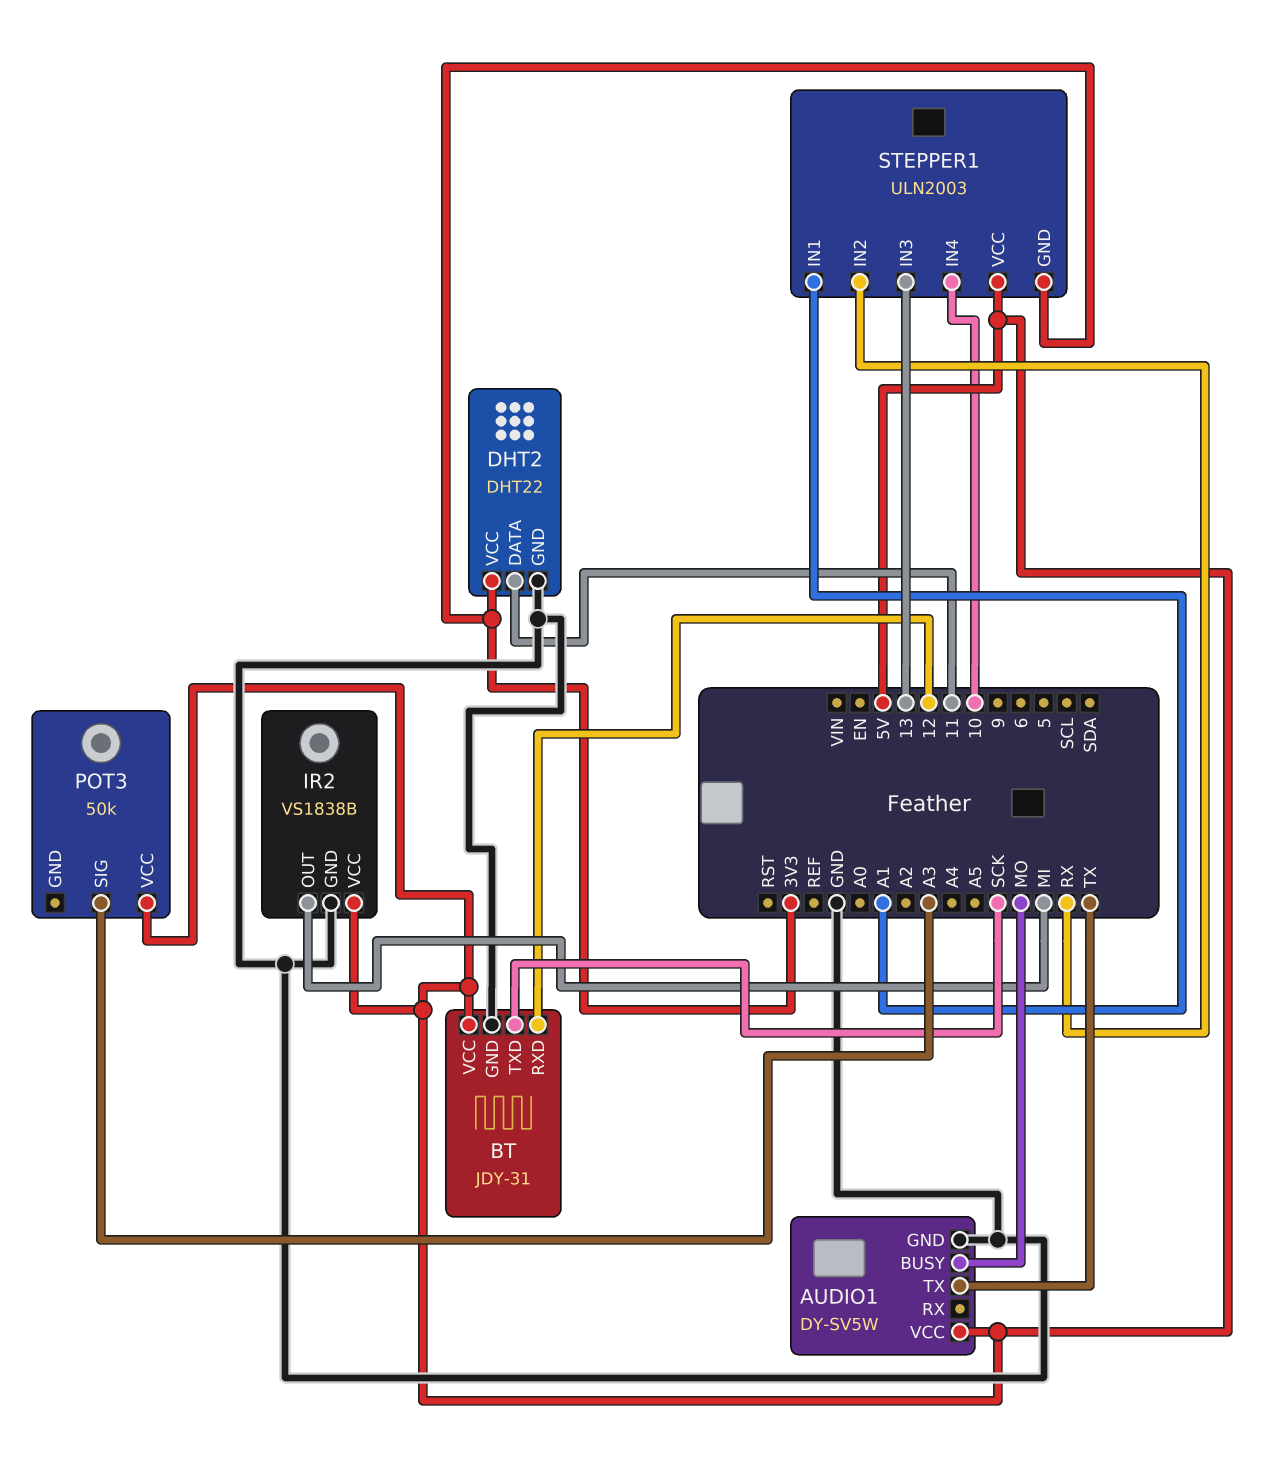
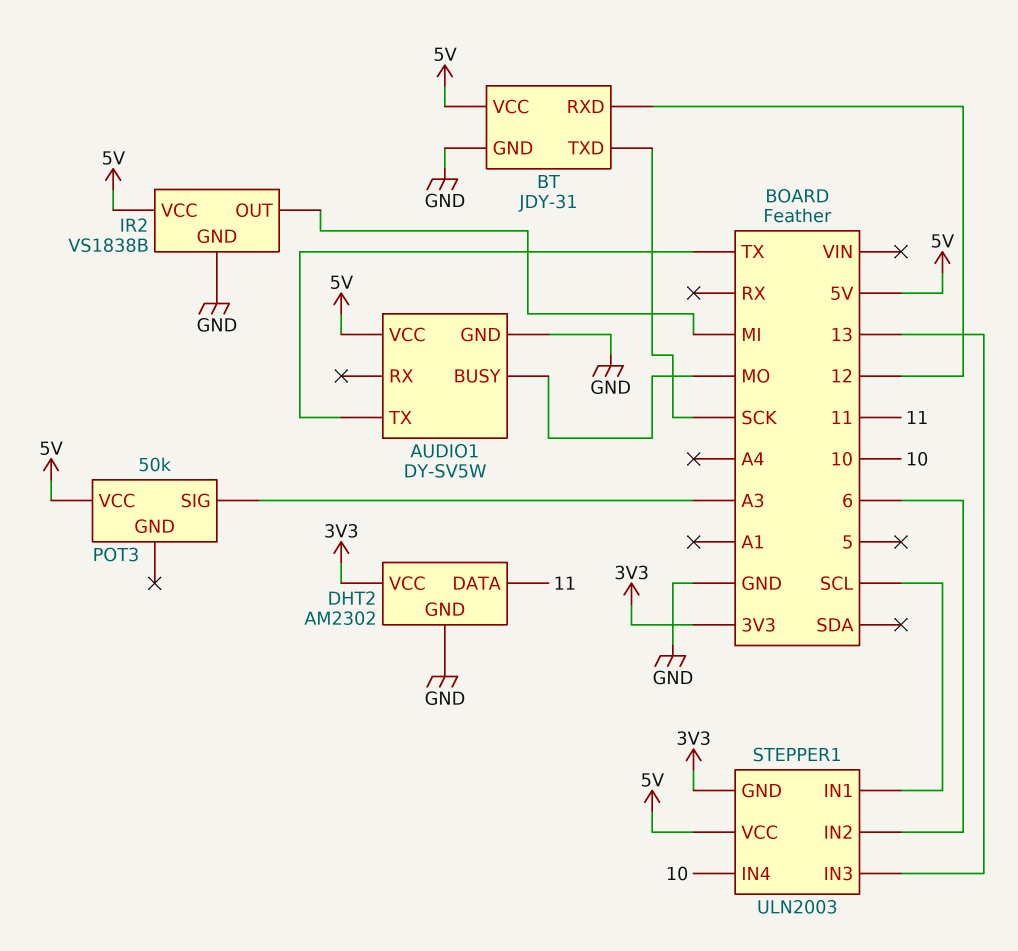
DHT2: DHT22 -> AM2302
STEPPER1 pin IN1: A1 -> SCL
STEPPER1 pin IN2: RX -> 6

